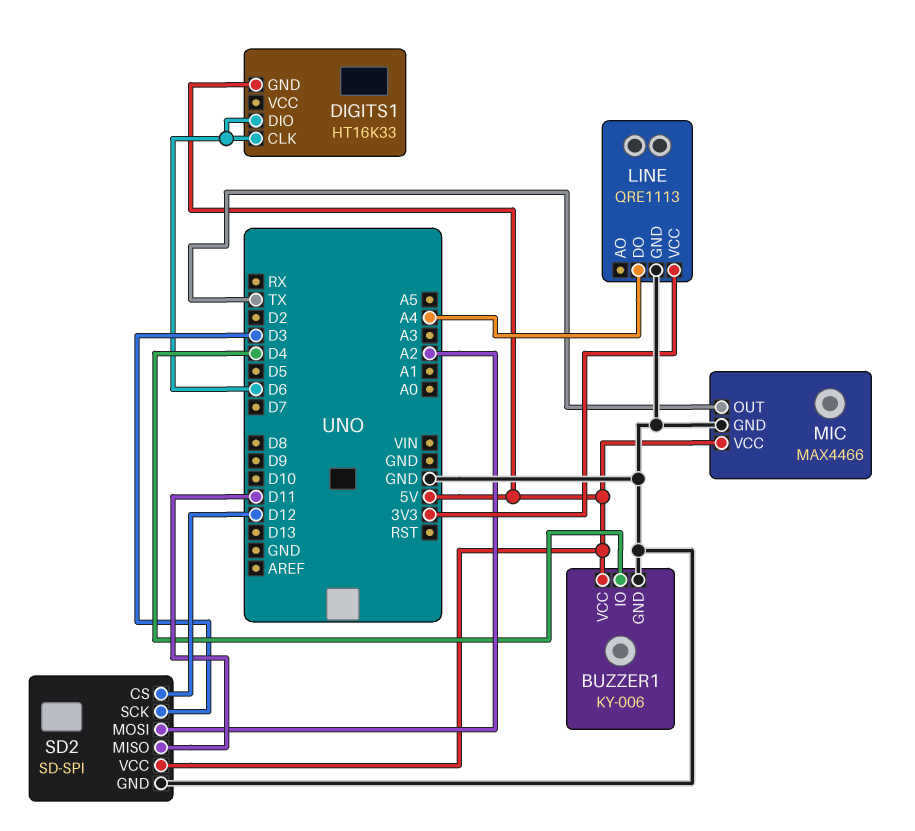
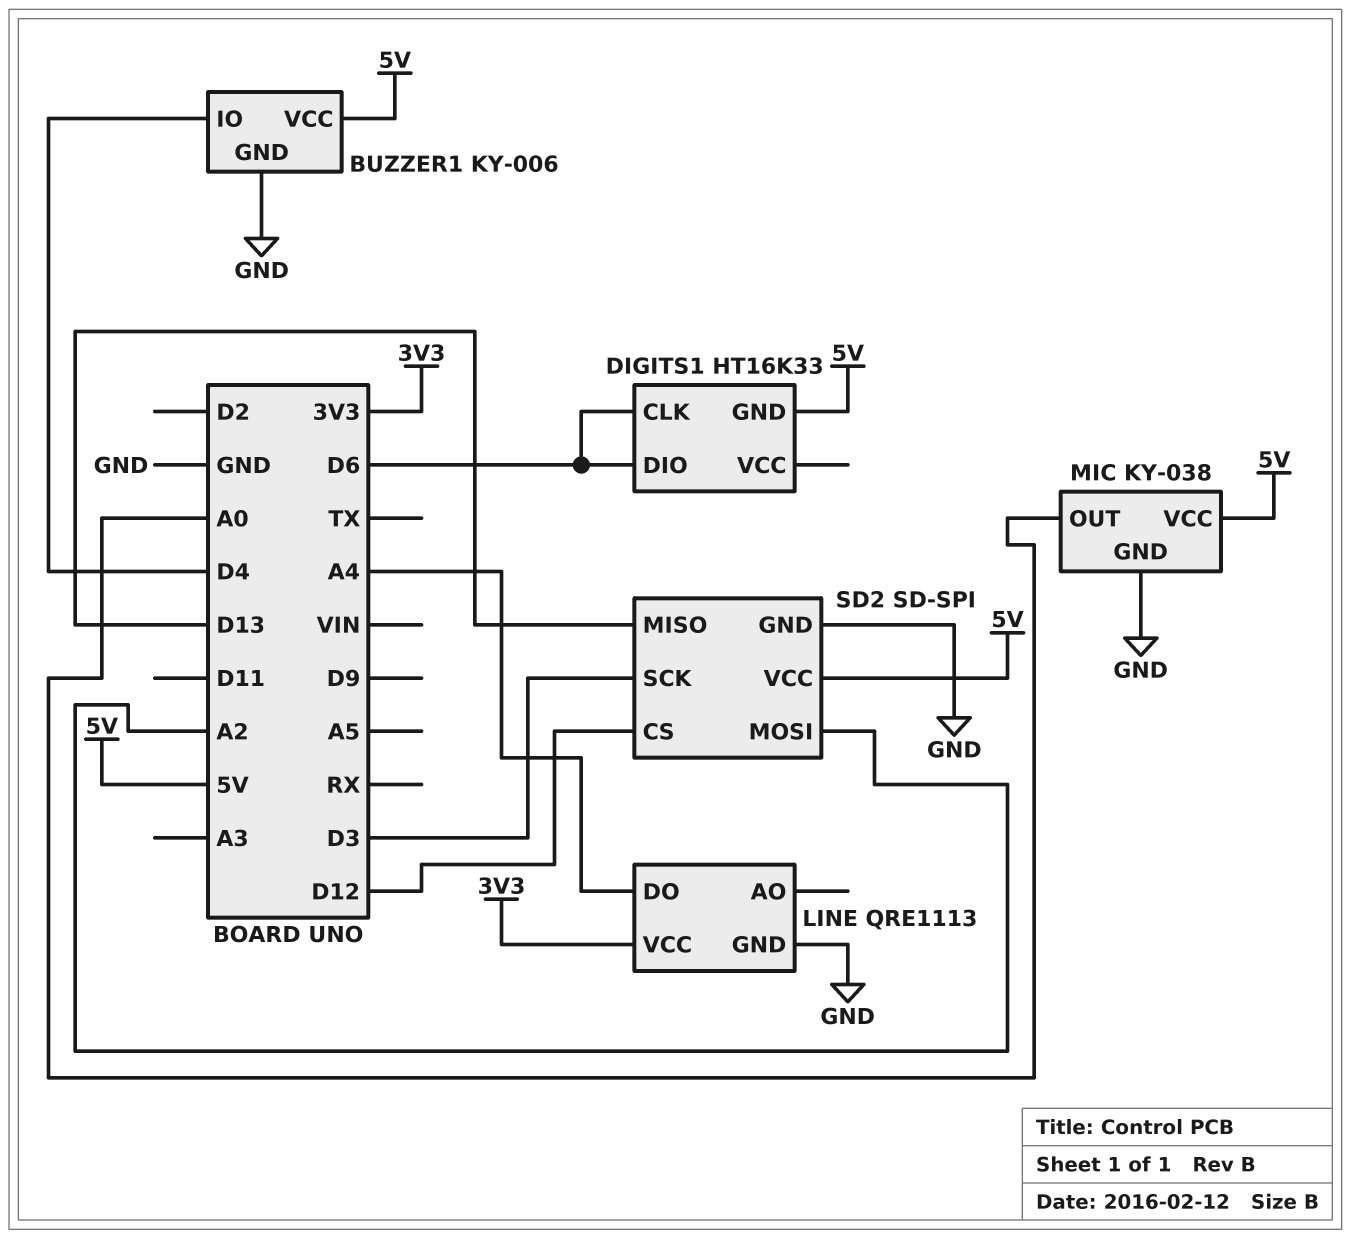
MIC: MAX4466 -> KY-038
MIC pin OUT: TX -> A0
SD2 pin MISO: D11 -> D13

